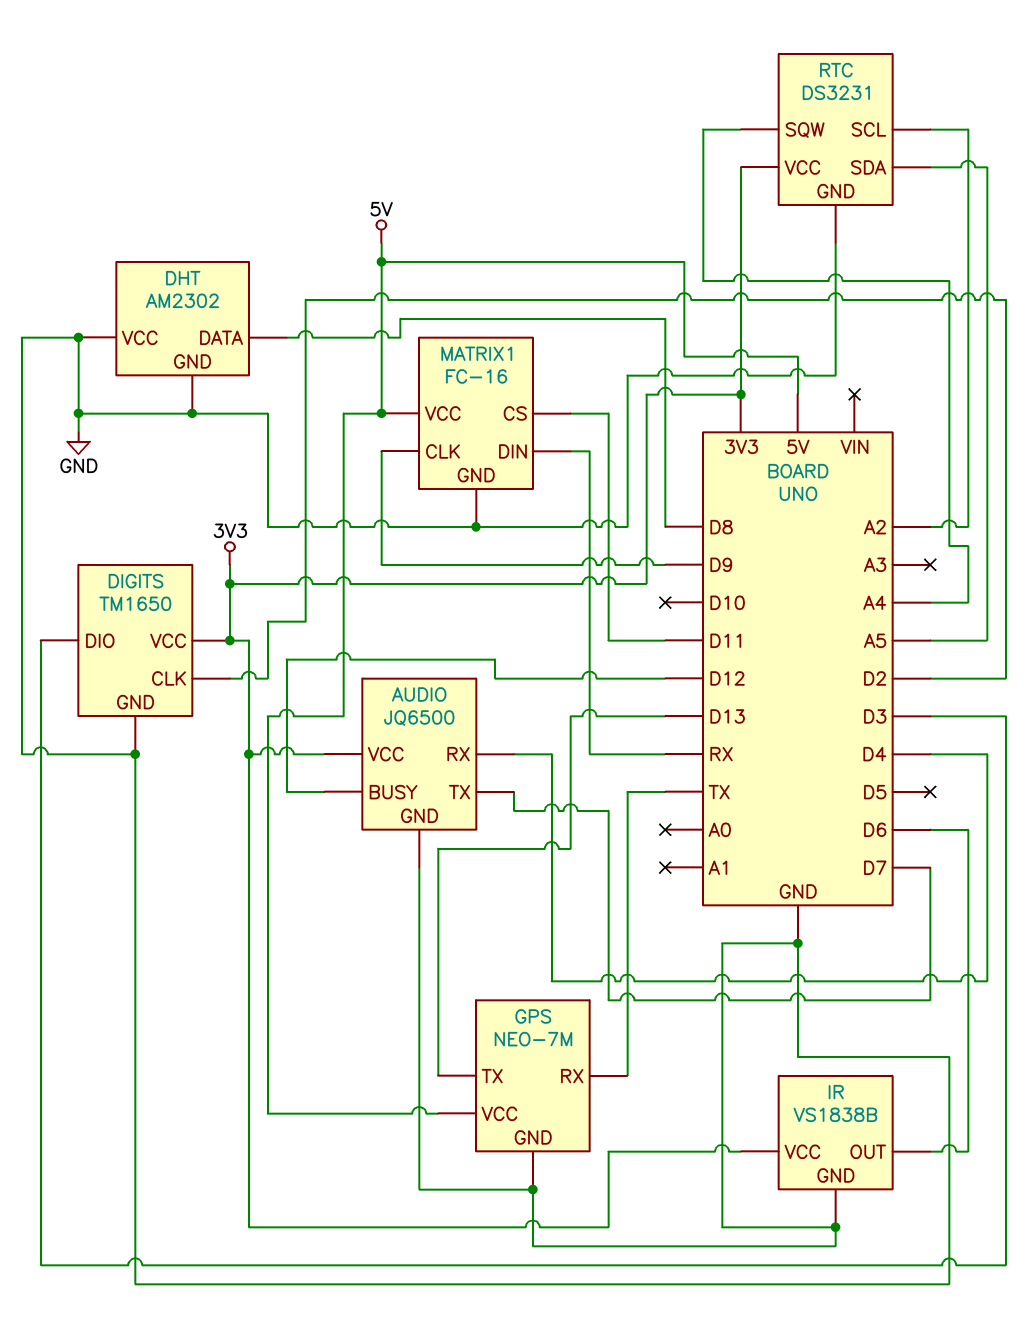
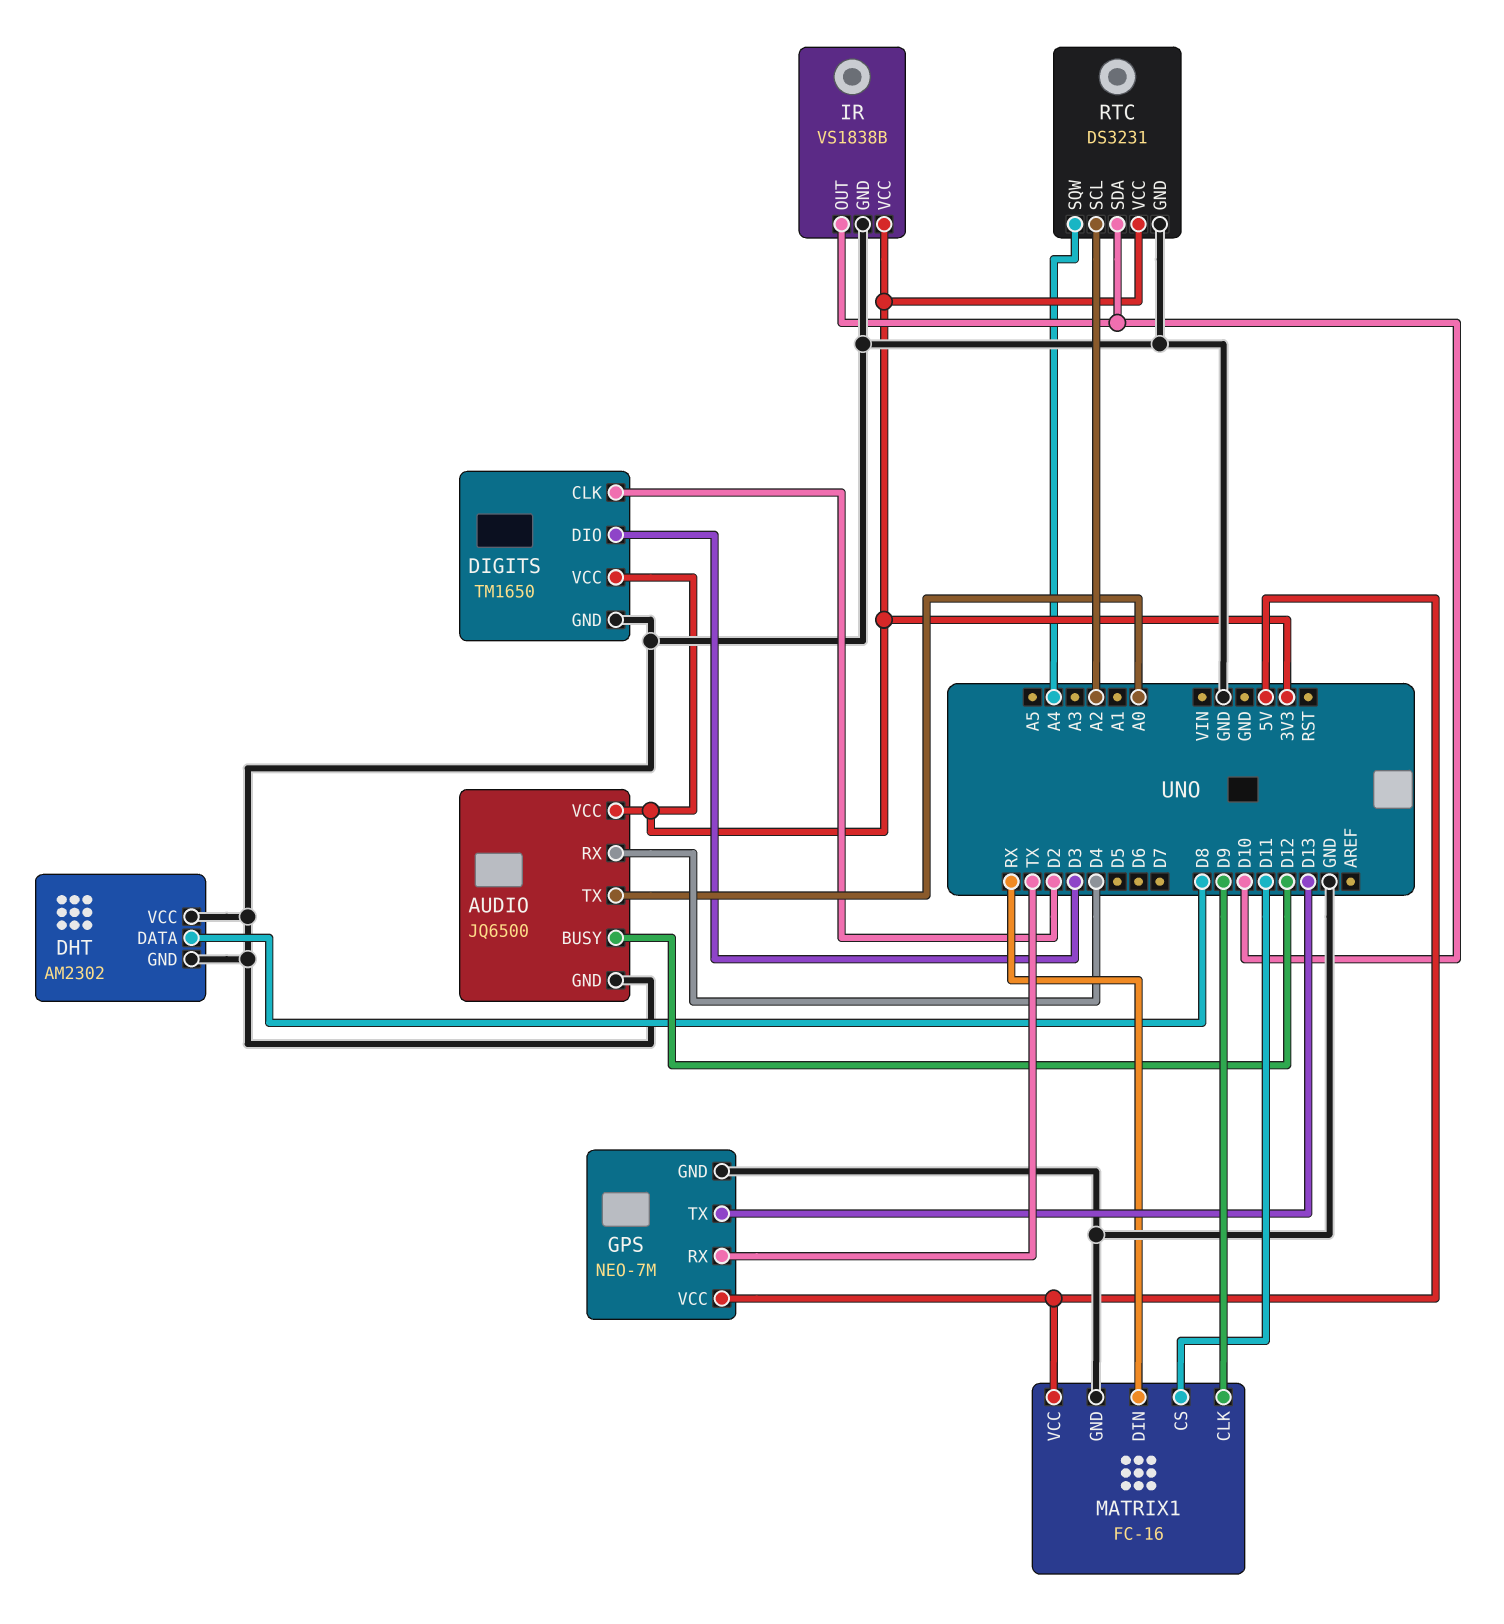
AUDIO pin TX: D7 -> A0
IR pin OUT: D6 -> D10
RTC pin SDA: A5 -> D10

